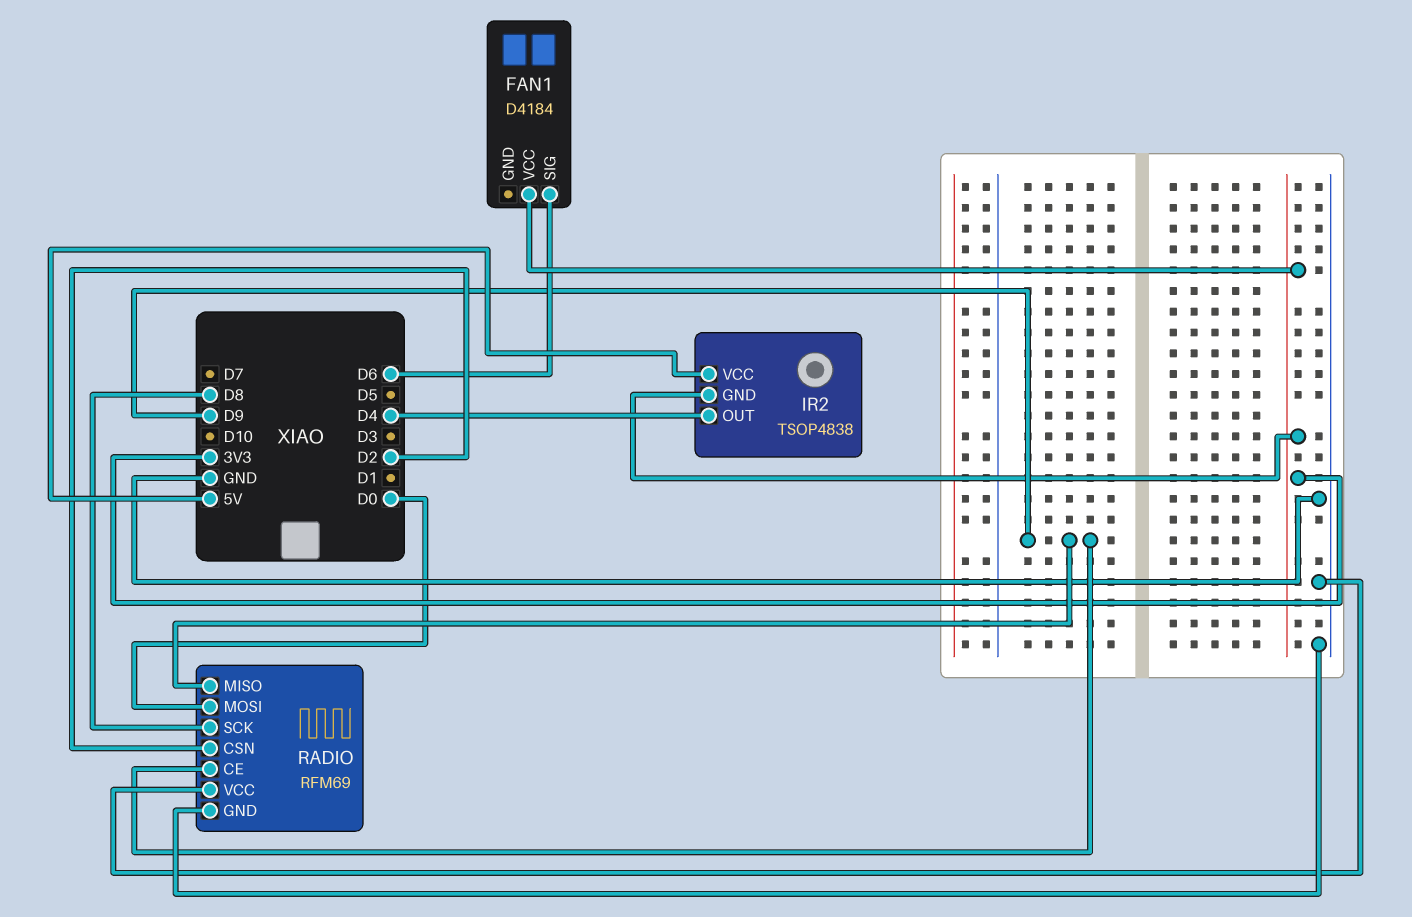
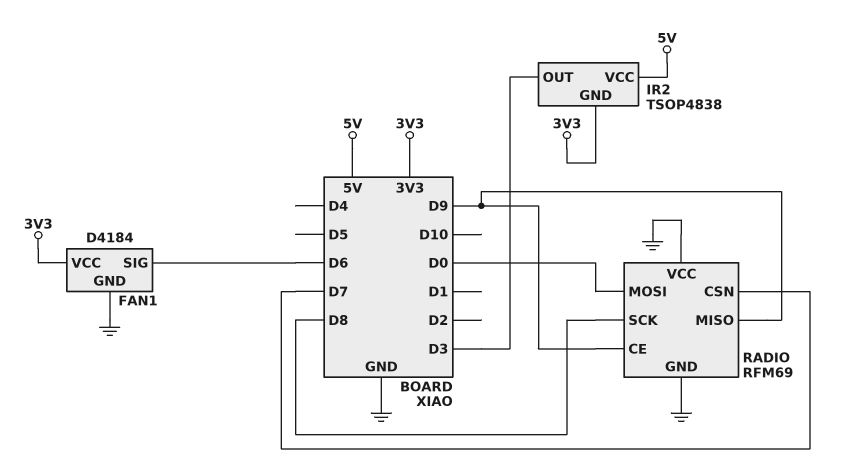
FAN1 pin GND: none -> GND
IR2 pin OUT: D4 -> D3
RADIO pin CSN: D2 -> D7

